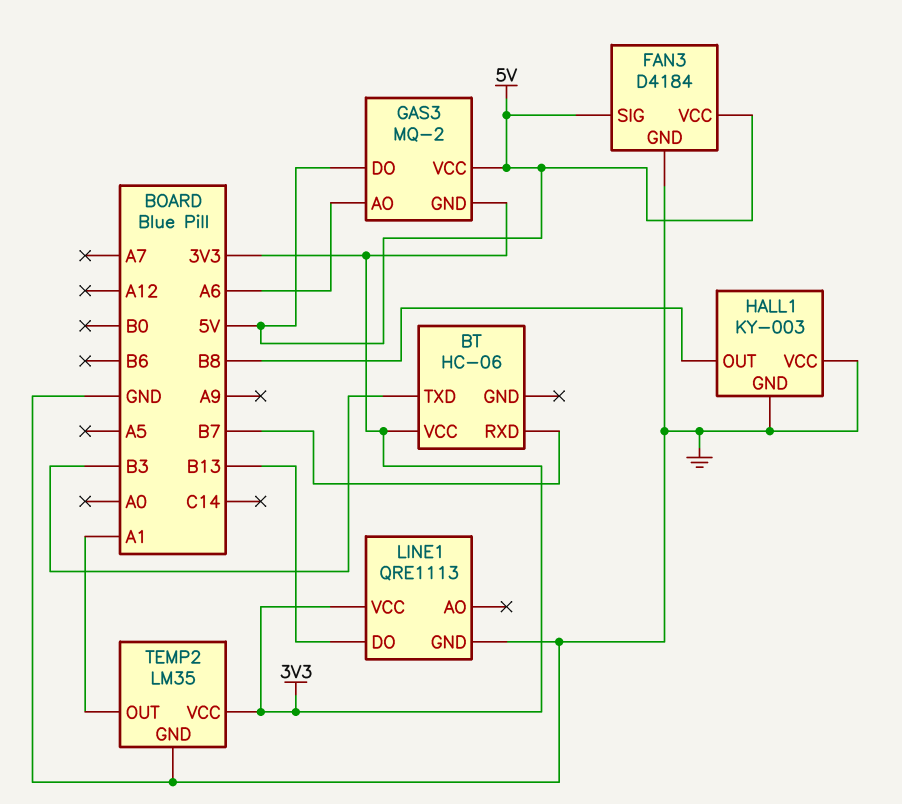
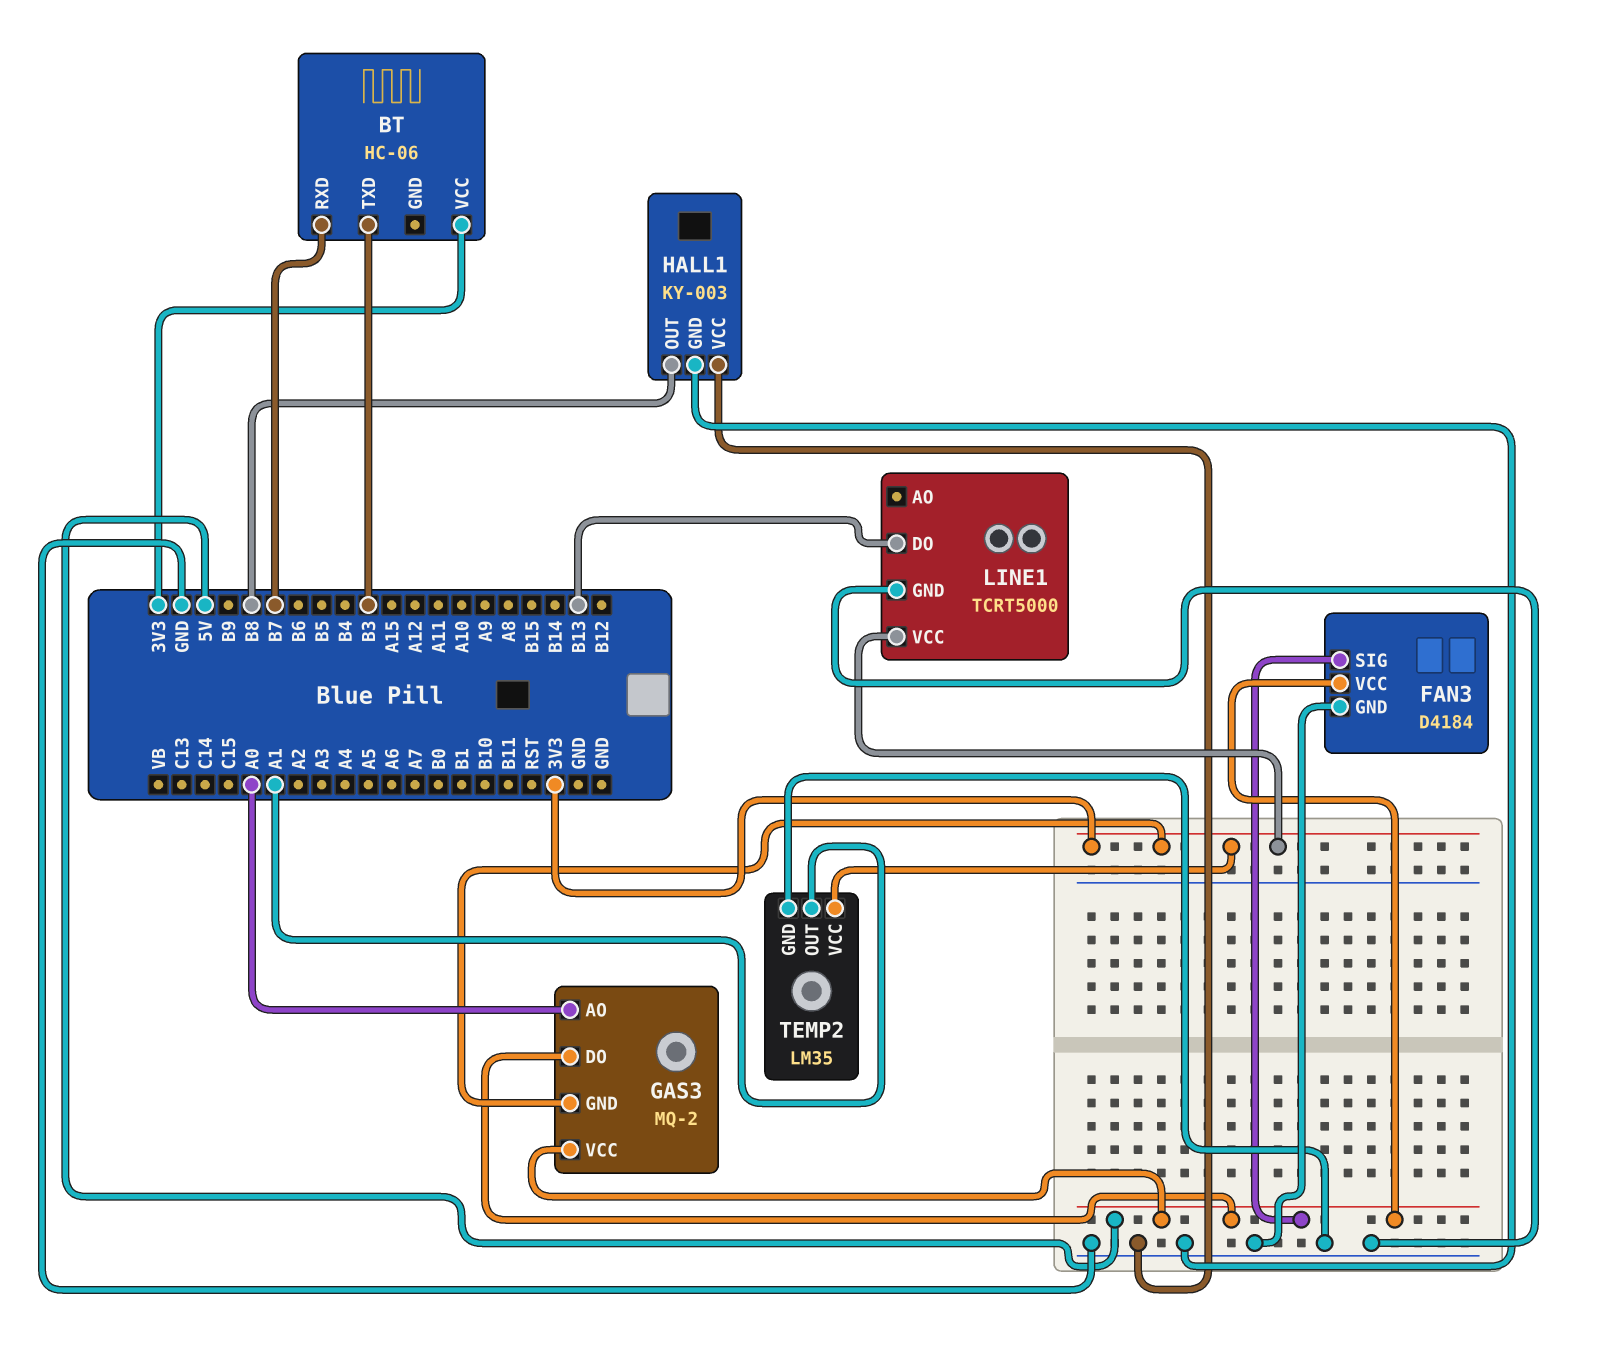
GAS3 pin AO: A6 -> A0
LINE1: QRE1113 -> TCRT5000

